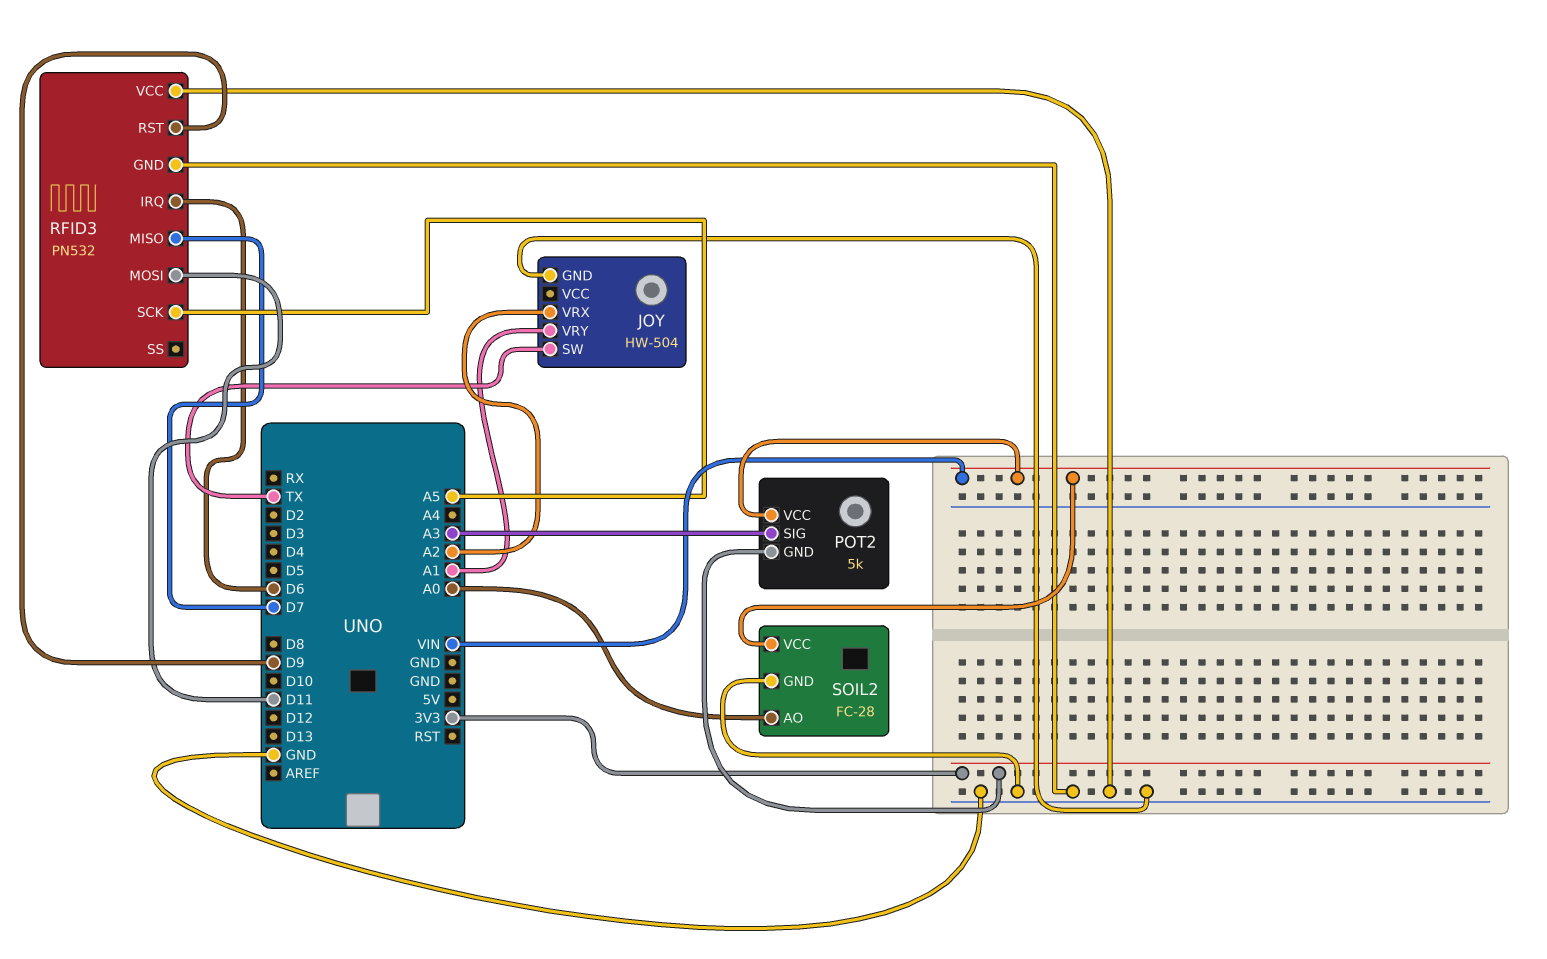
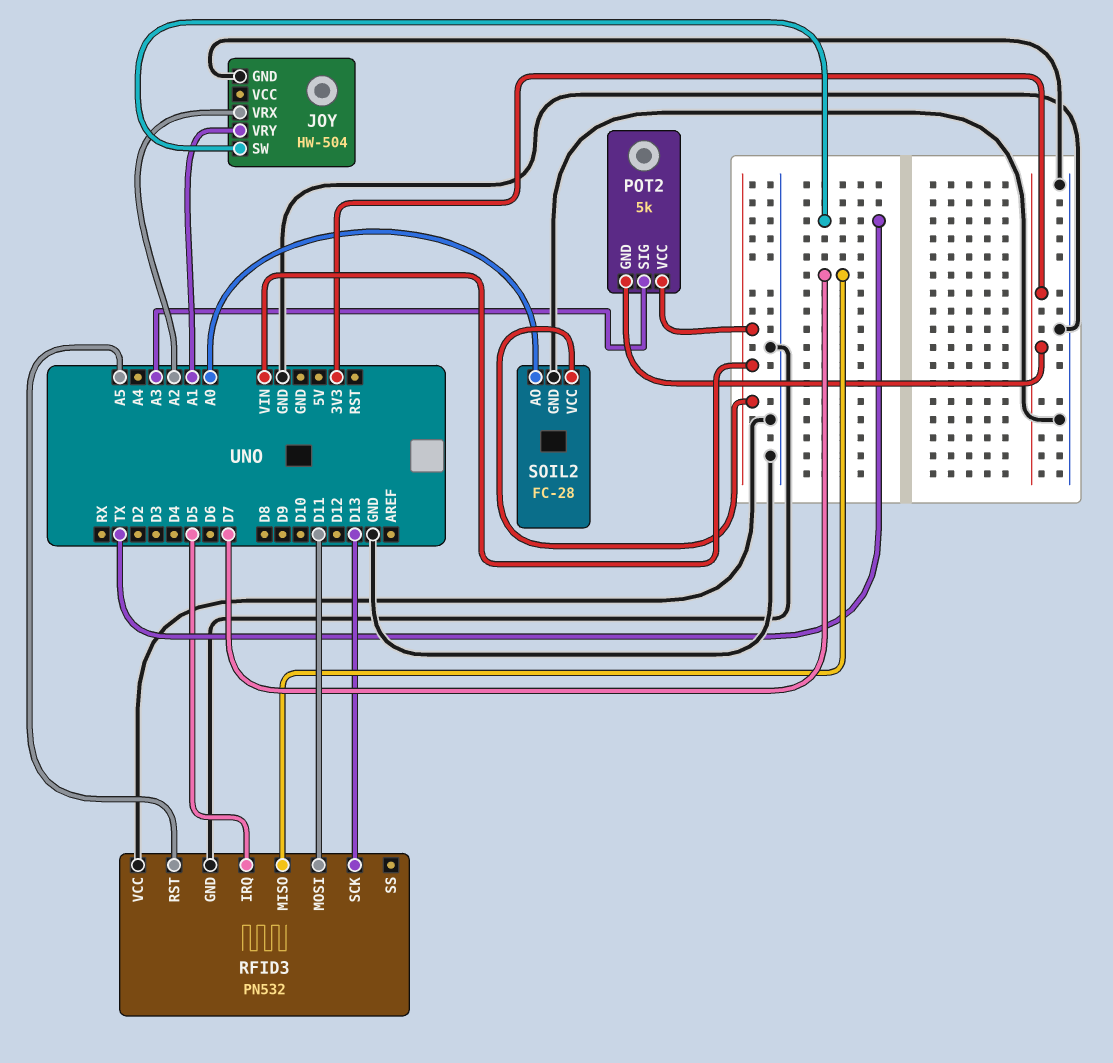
RFID3 pin IRQ: D6 -> D5
RFID3 pin RST: D9 -> A5
RFID3 pin SCK: A5 -> D13

